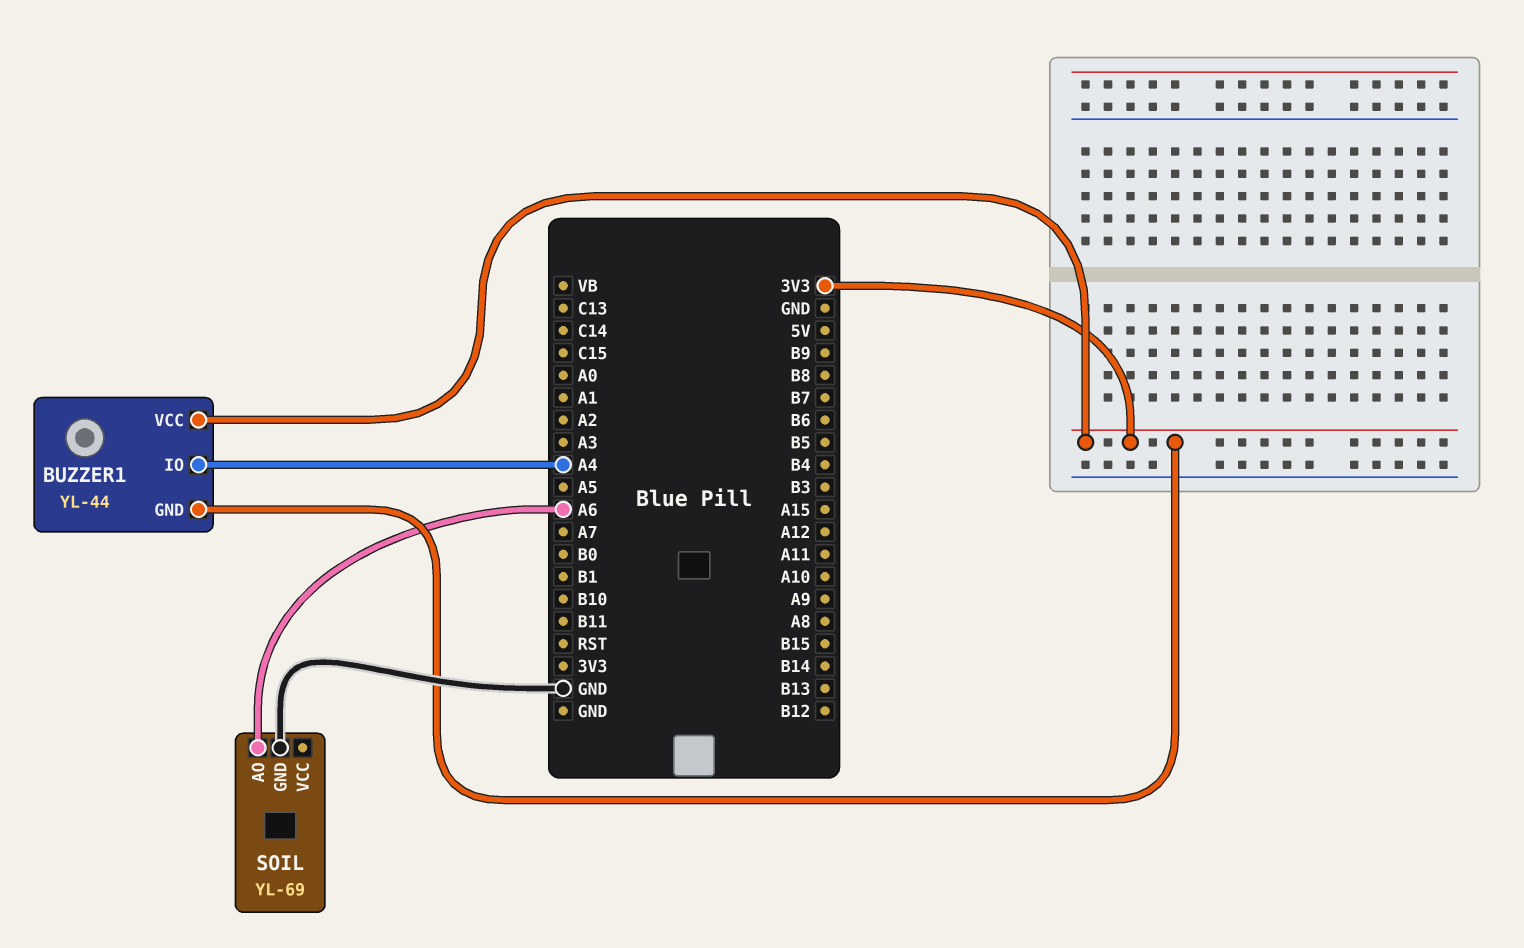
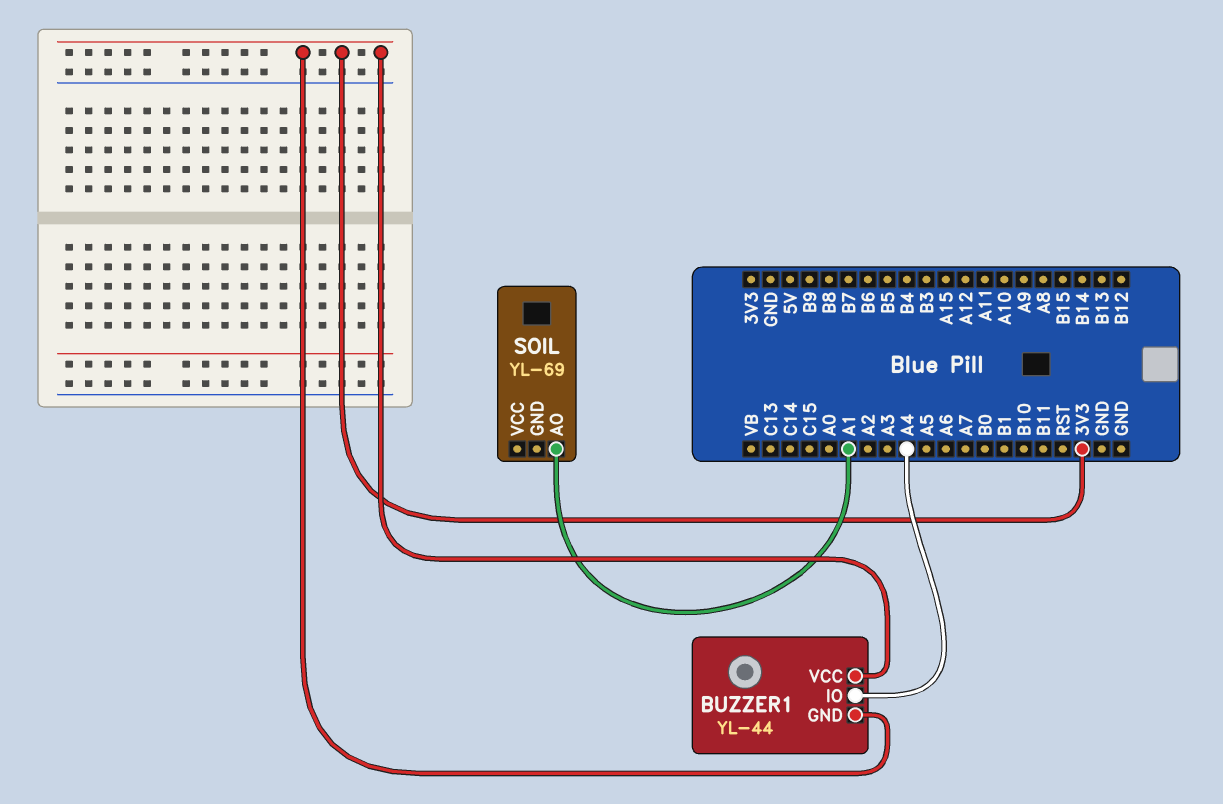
SOIL pin AO: A6 -> A1
SOIL pin GND: GND -> none

